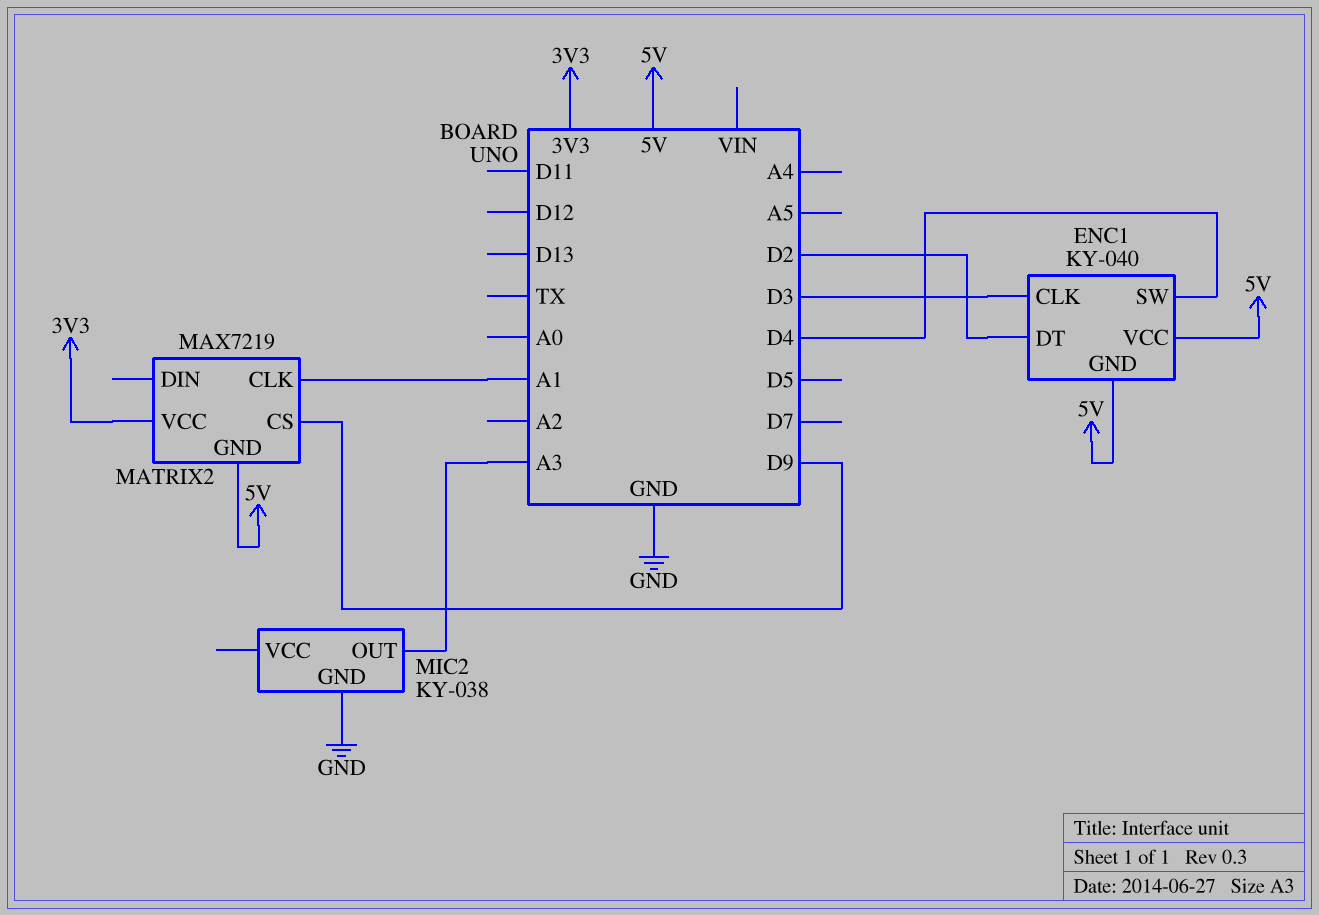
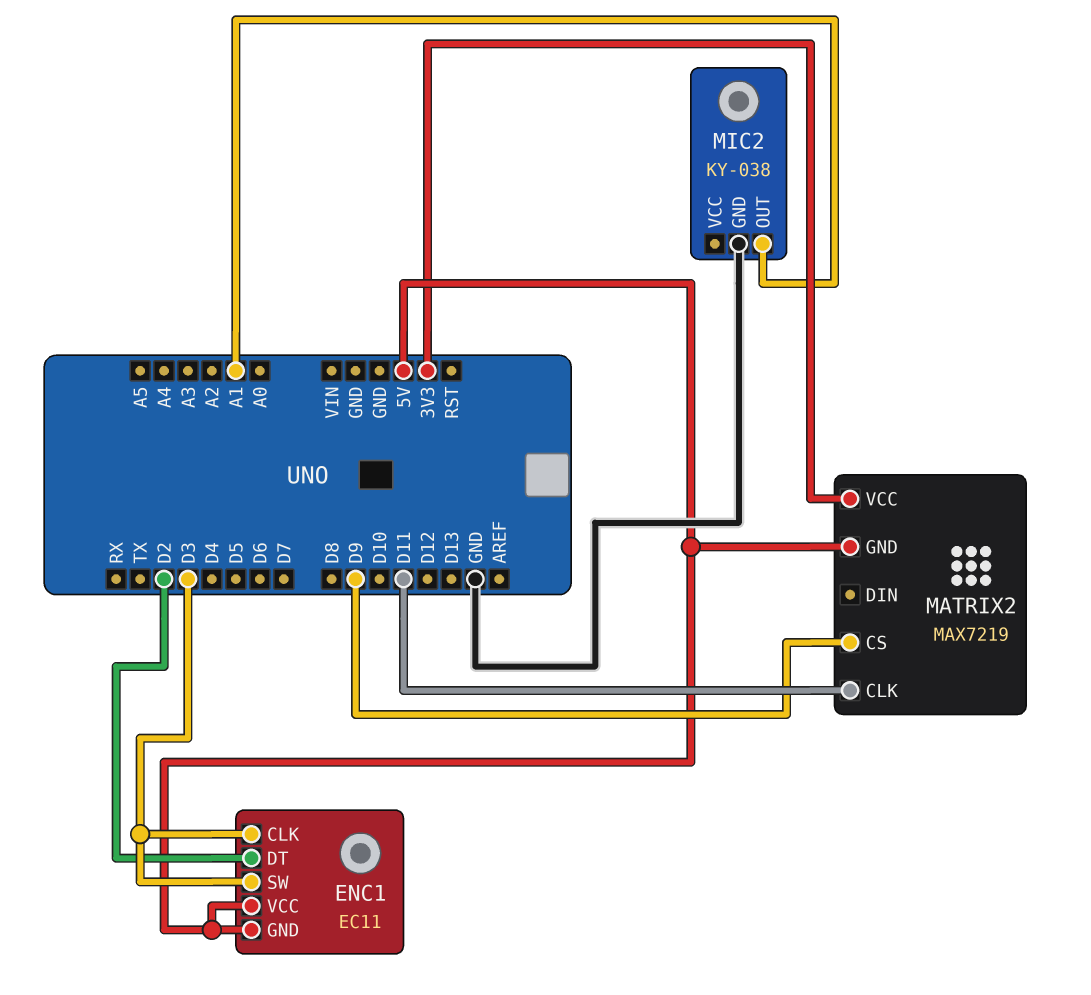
ENC1: KY-040 -> EC11
ENC1 pin SW: D4 -> D3
MATRIX2 pin CLK: A1 -> D11
MIC2 pin OUT: A3 -> A1

